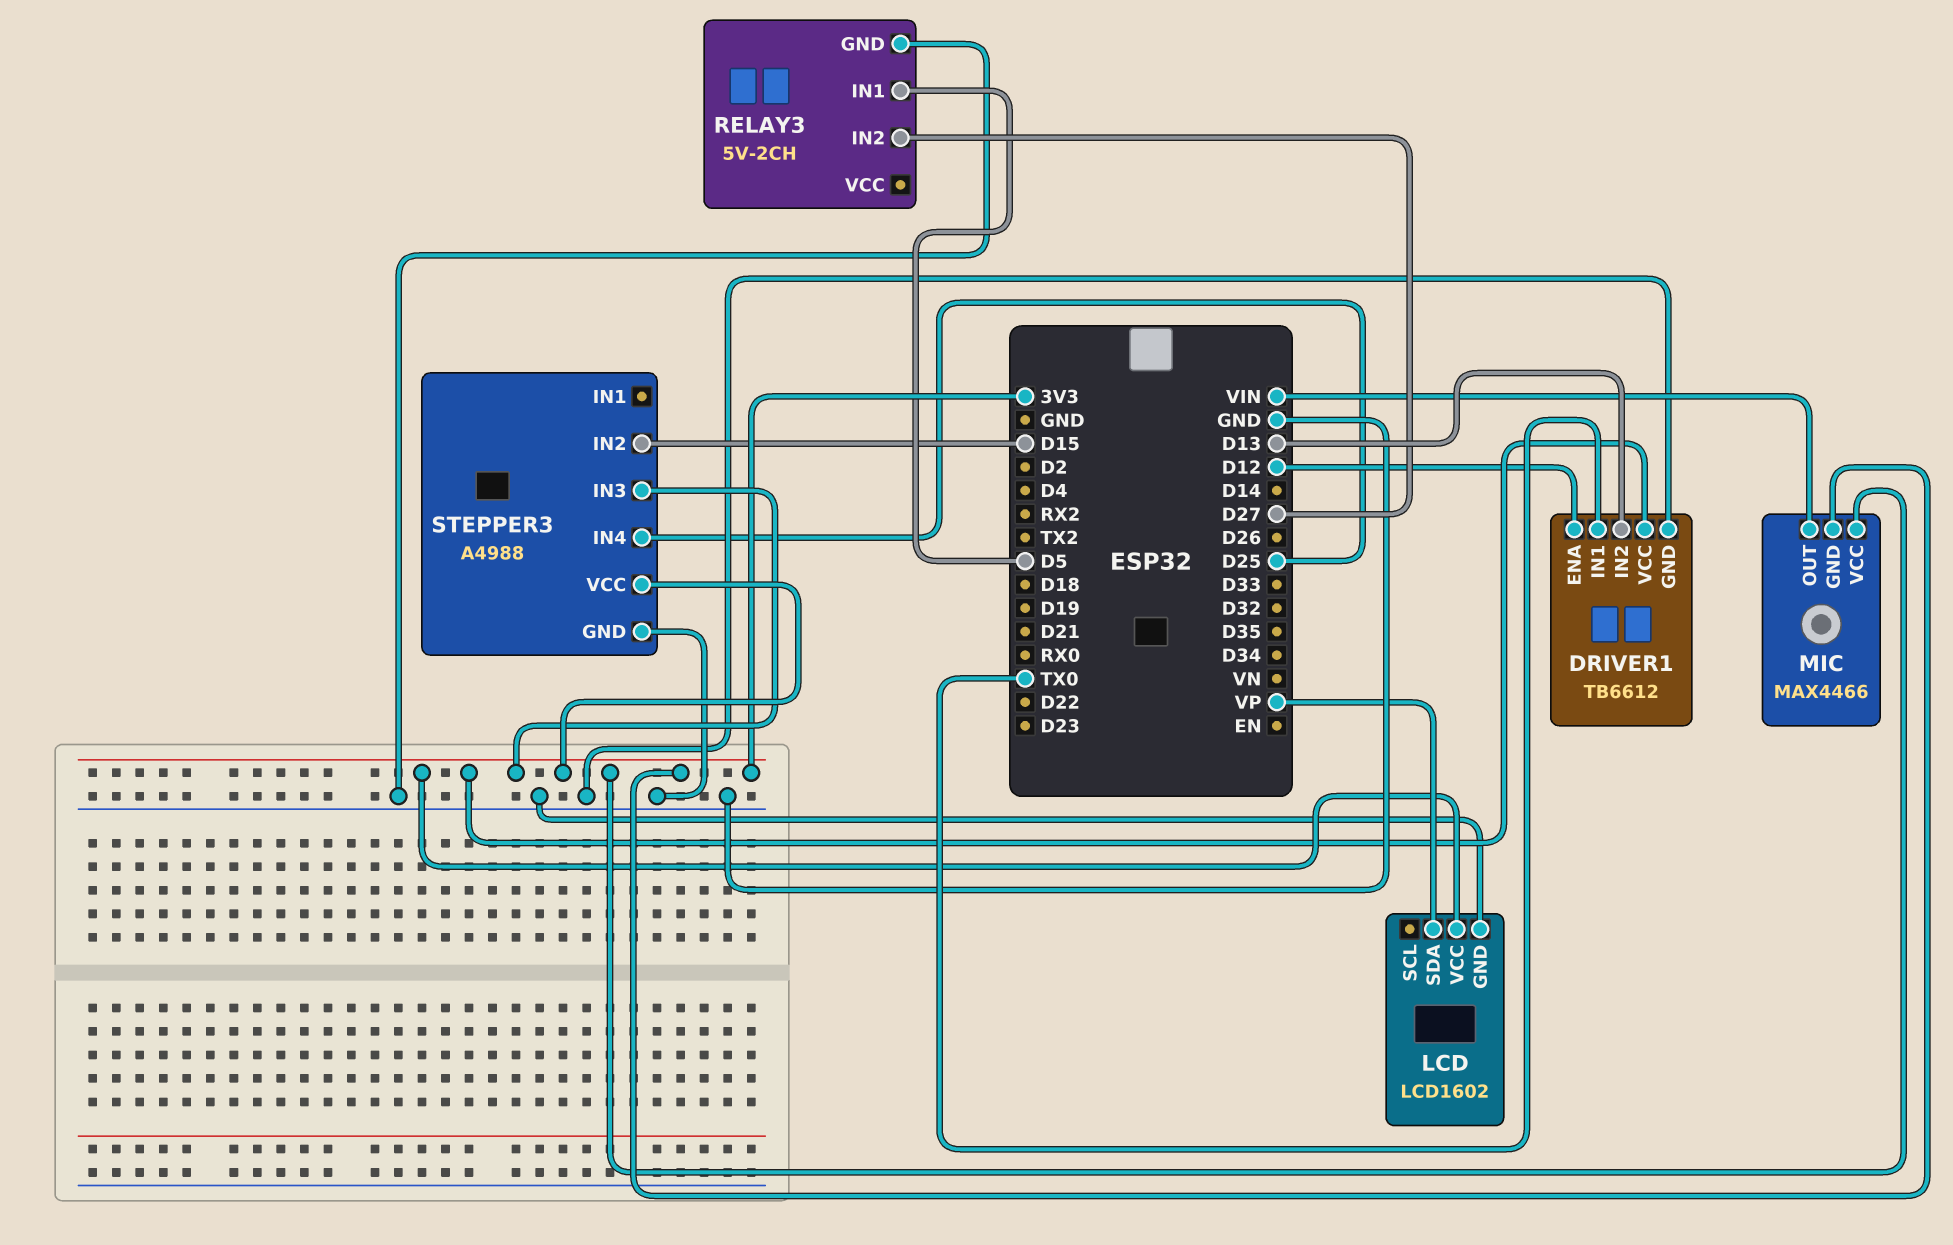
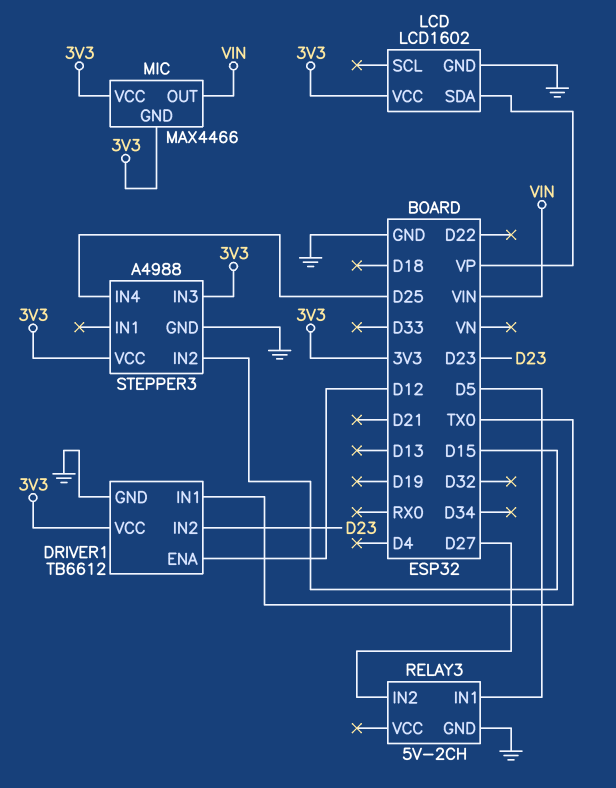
DRIVER1 pin IN2: D13 -> D23

